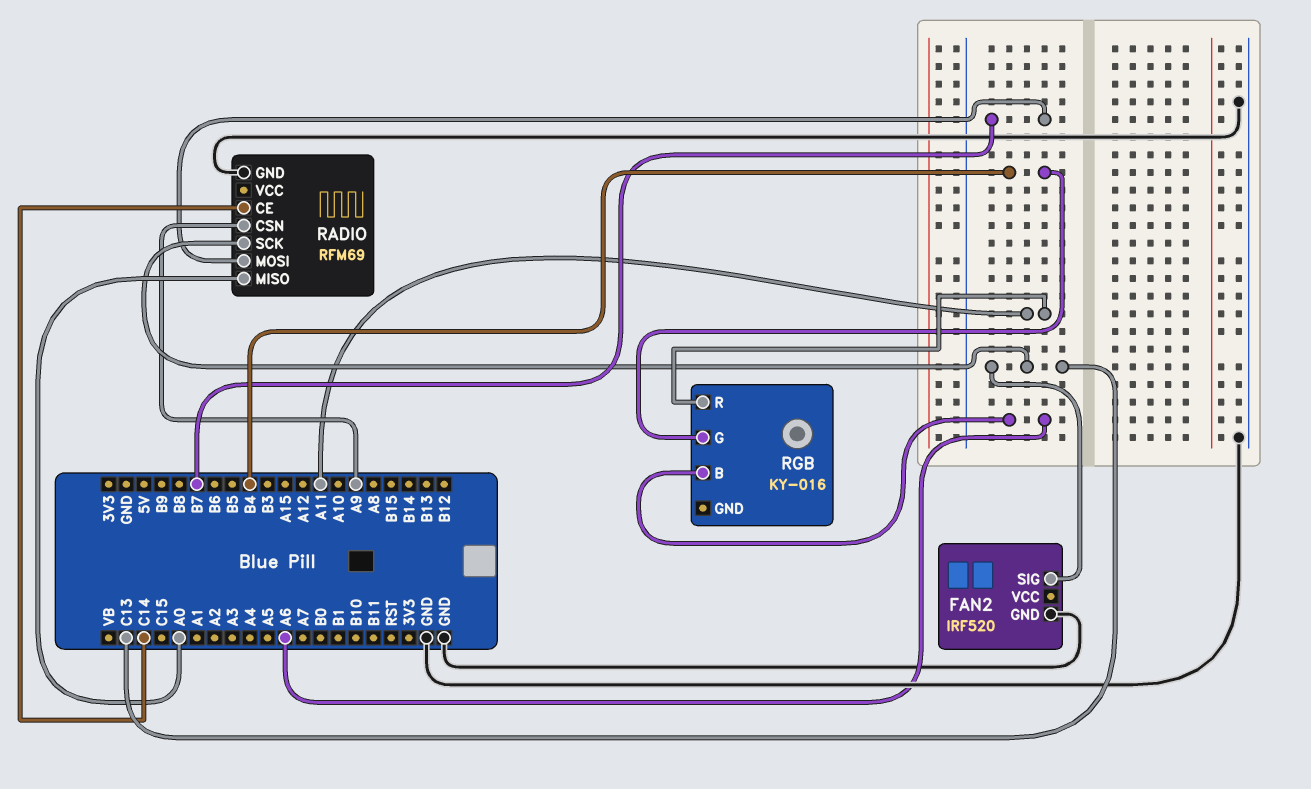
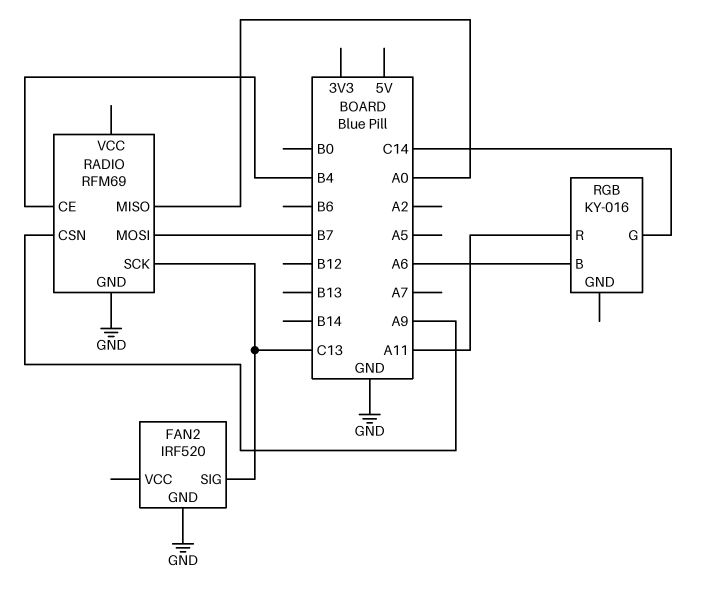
RADIO pin CE: C14 -> B4
RGB pin G: B4 -> C14

